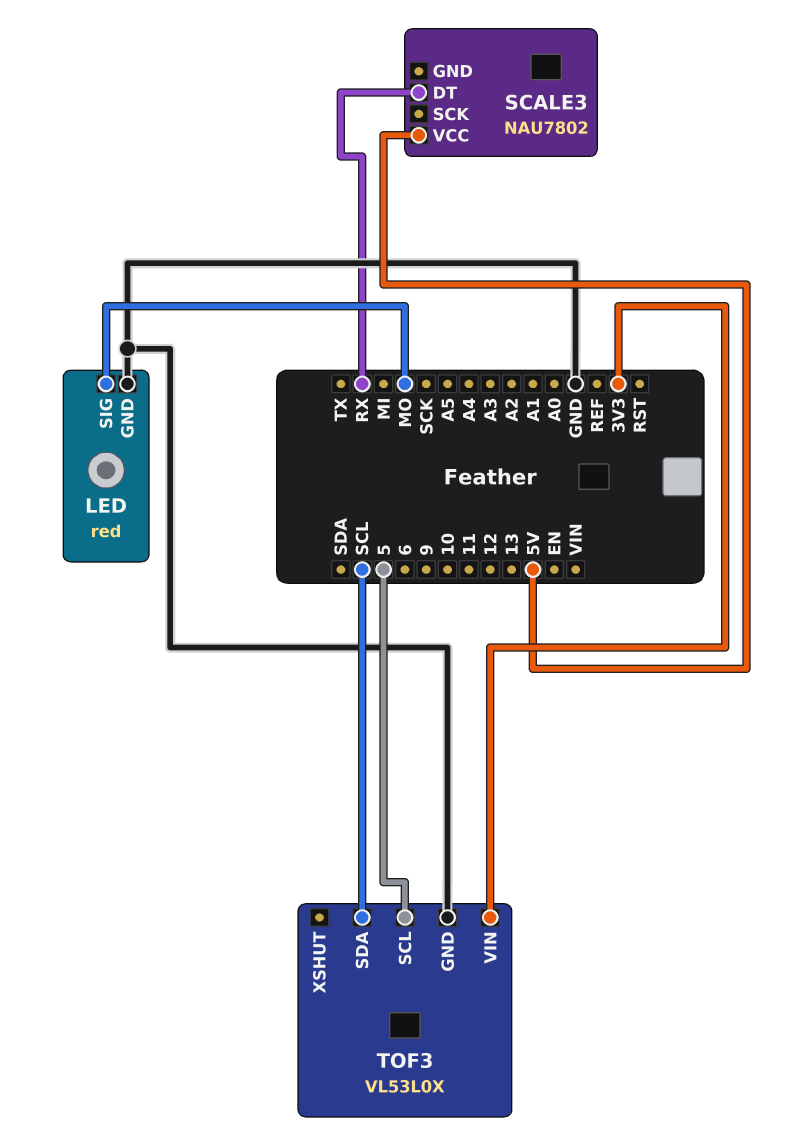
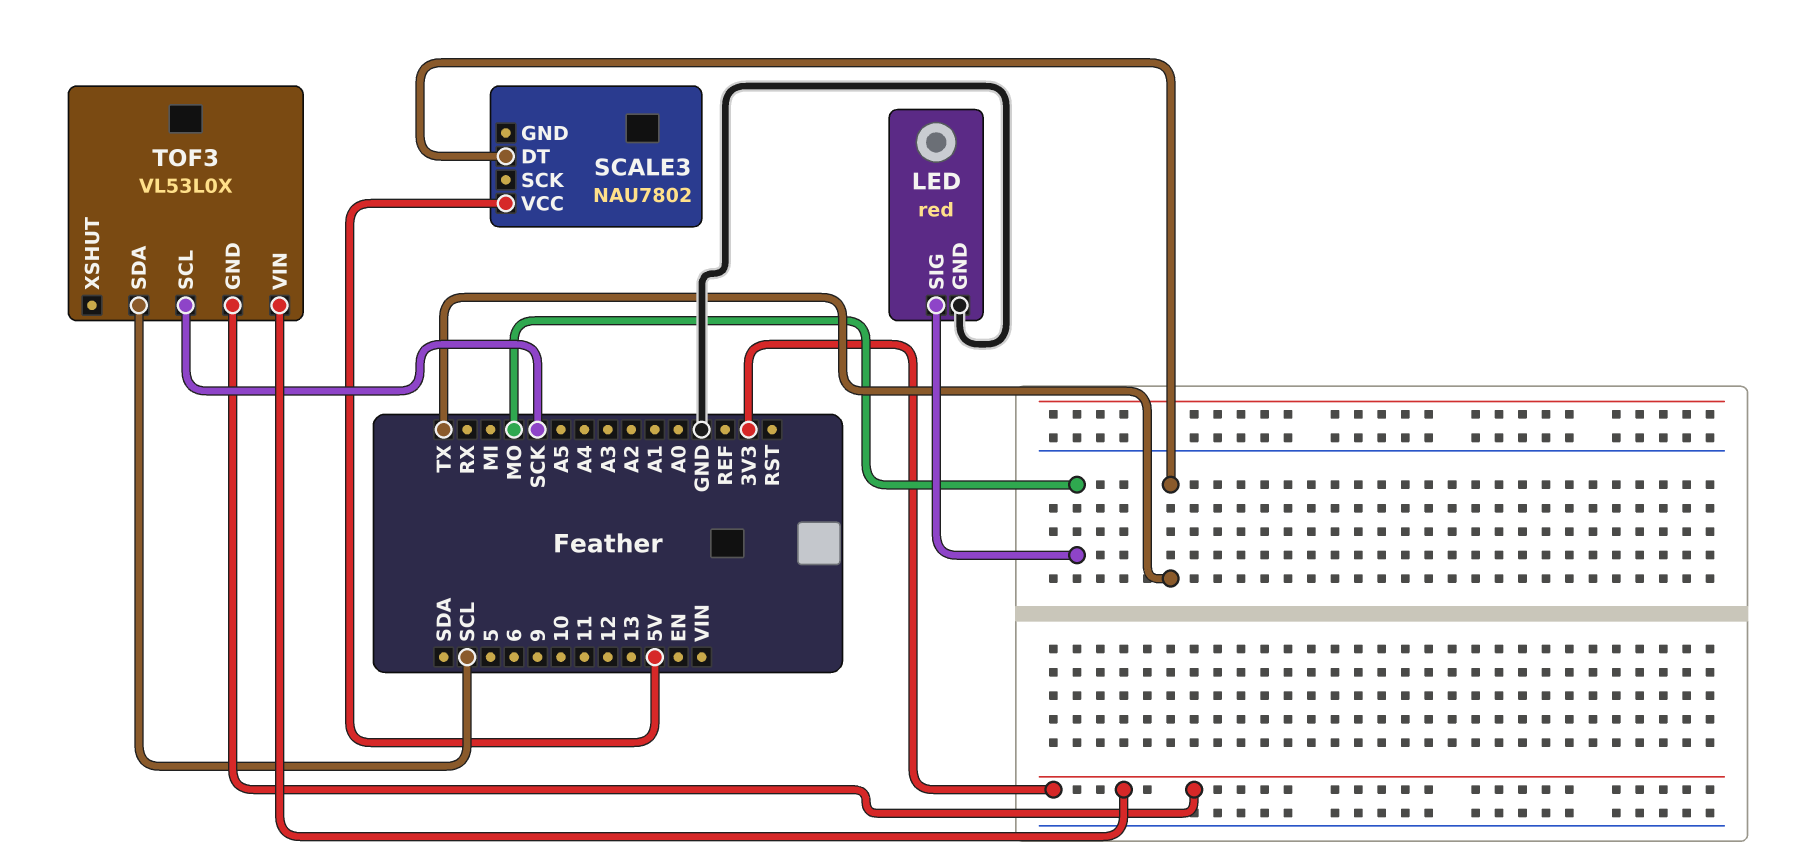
SCALE3 pin DT: RX -> TX
TOF3 pin GND: GND -> 3V3
TOF3 pin SCL: 5 -> SCK

